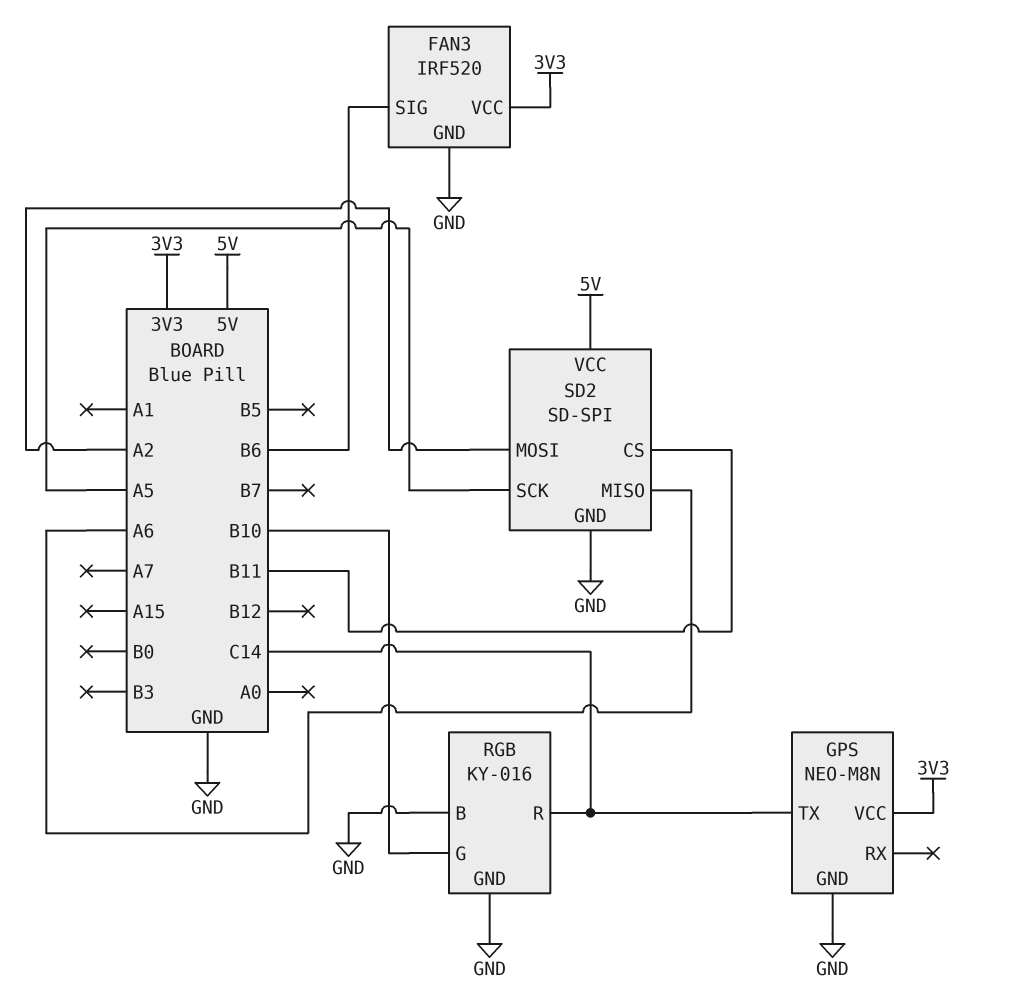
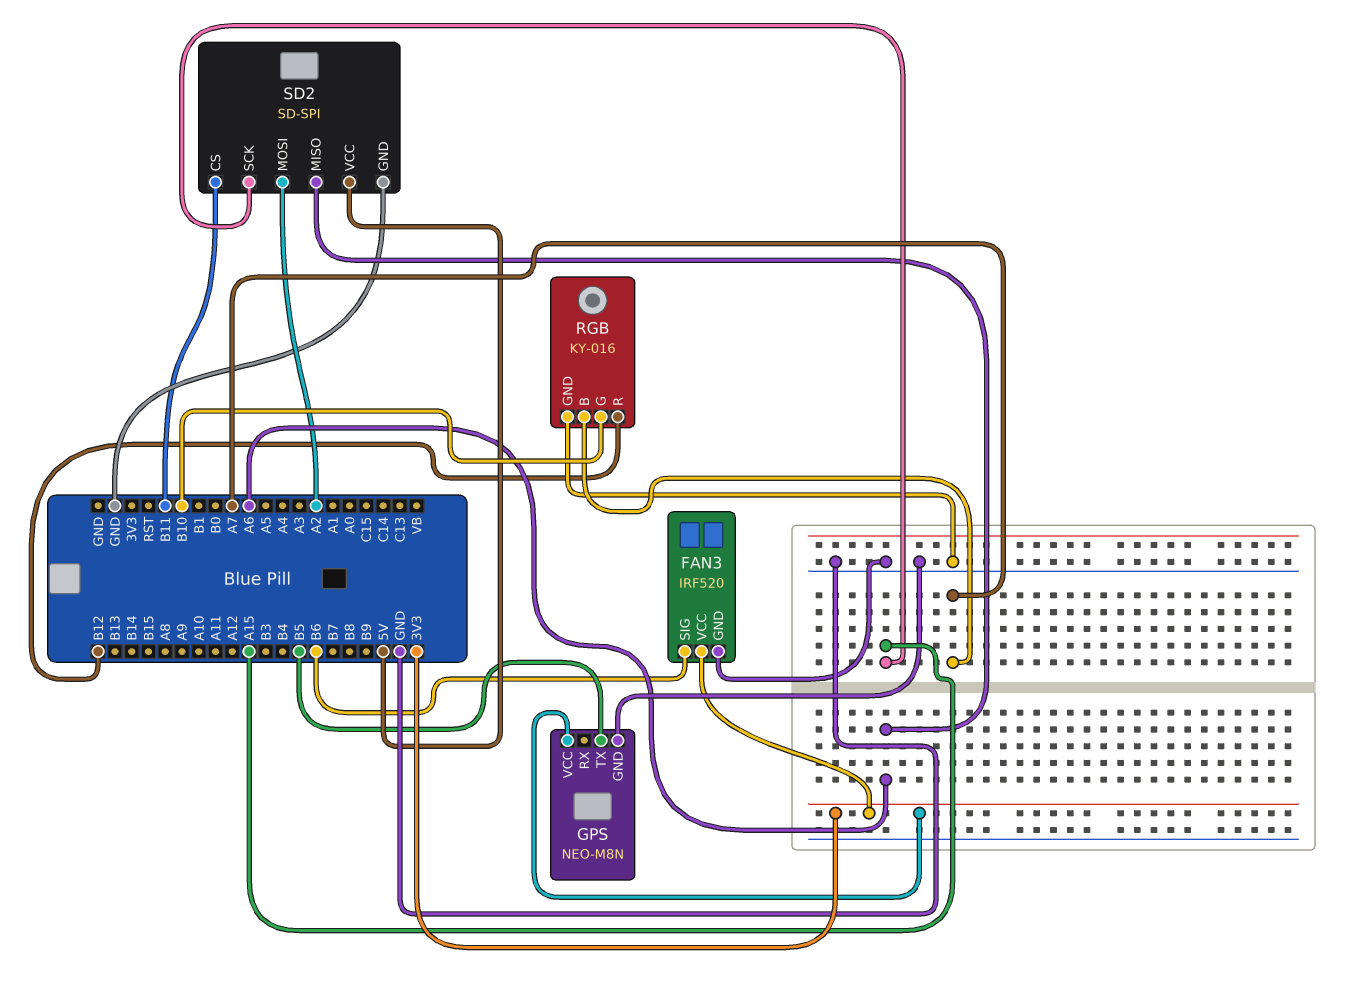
GPS pin TX: C14 -> B5
RGB pin B: GND -> A7
RGB pin R: C14 -> B12
SD2 pin SCK: A5 -> A15

